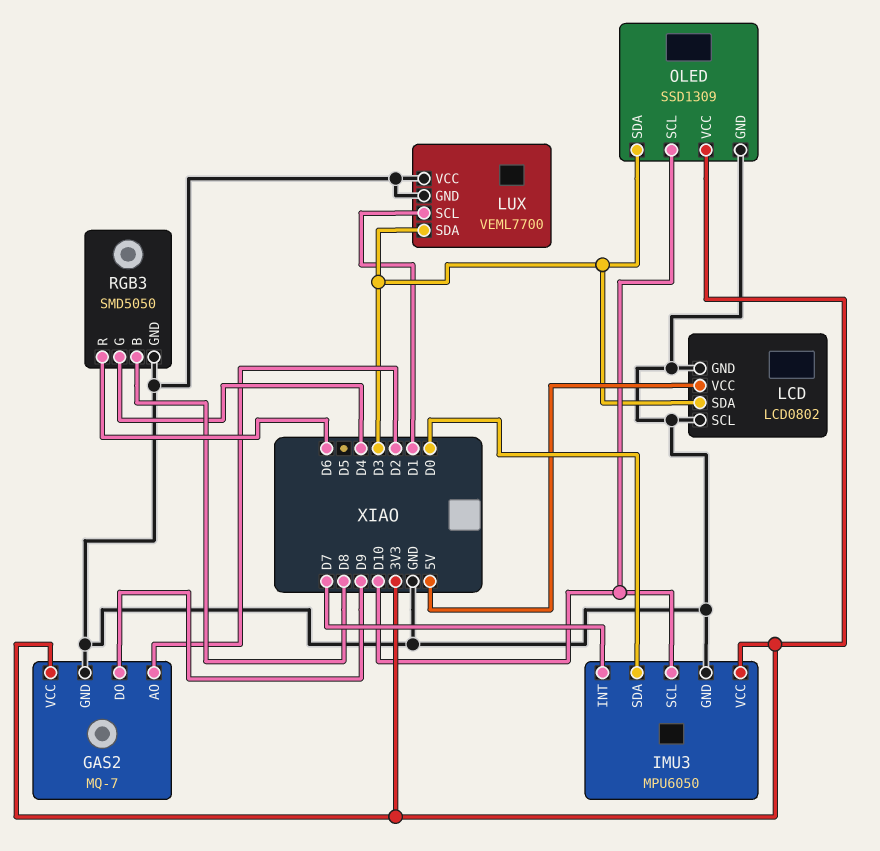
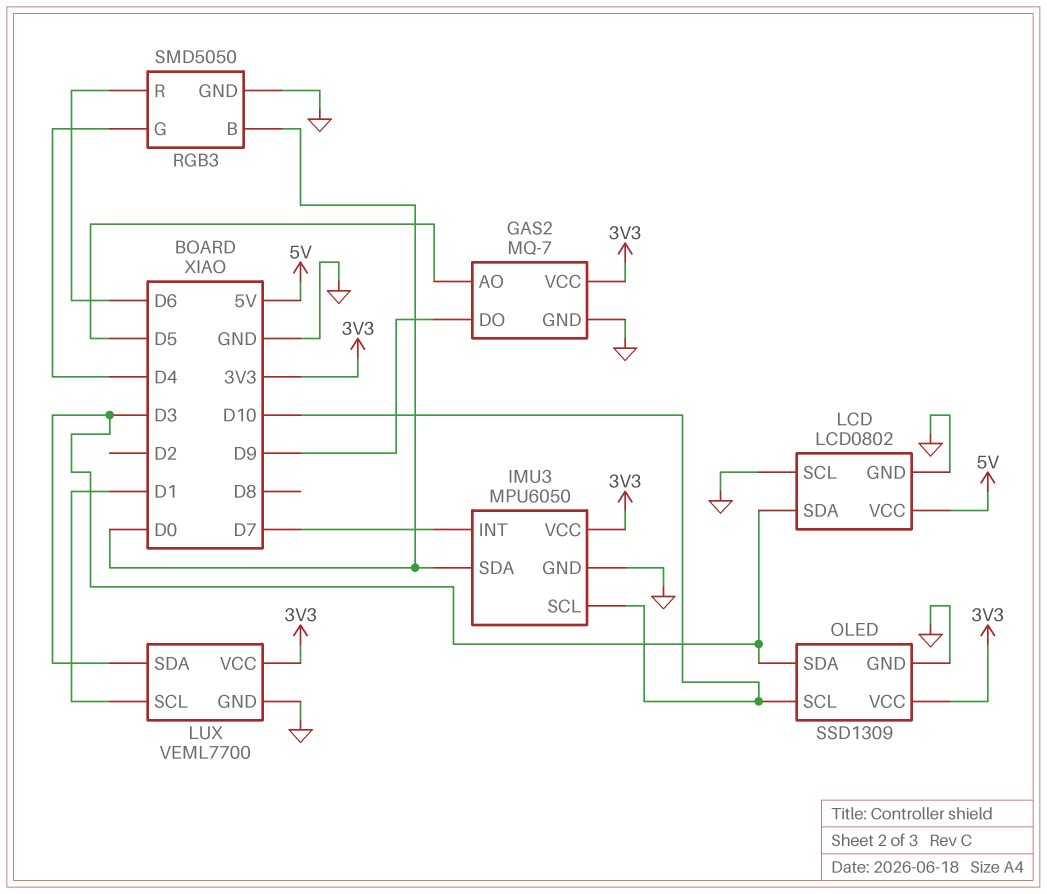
GAS2 pin AO: D2 -> D5
LUX pin VCC: GND -> 3V3
RGB3 pin B: D8 -> D0

